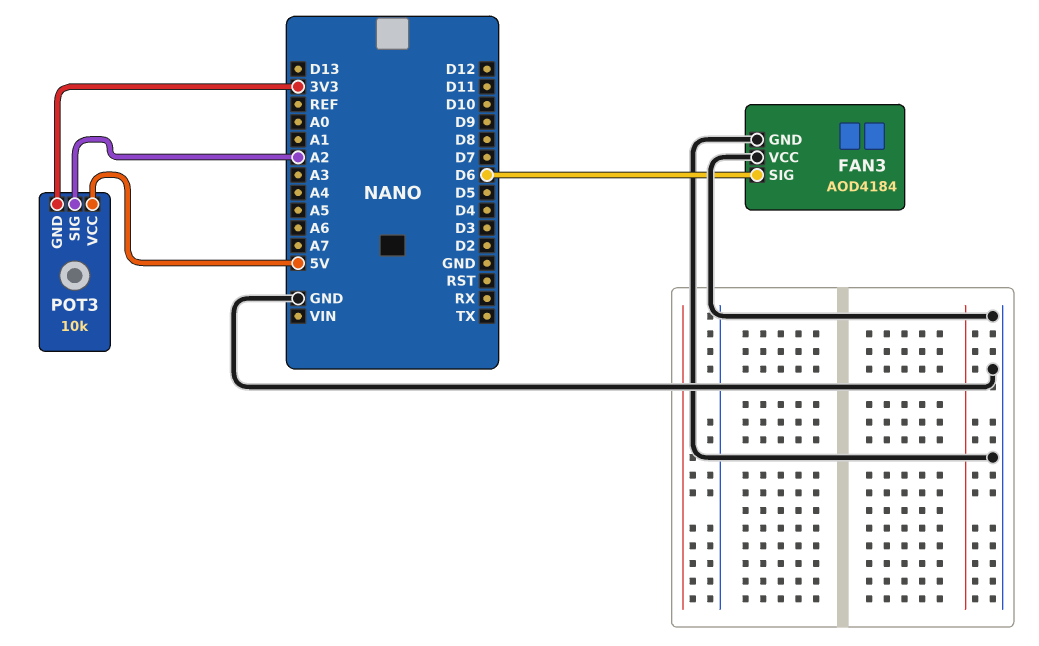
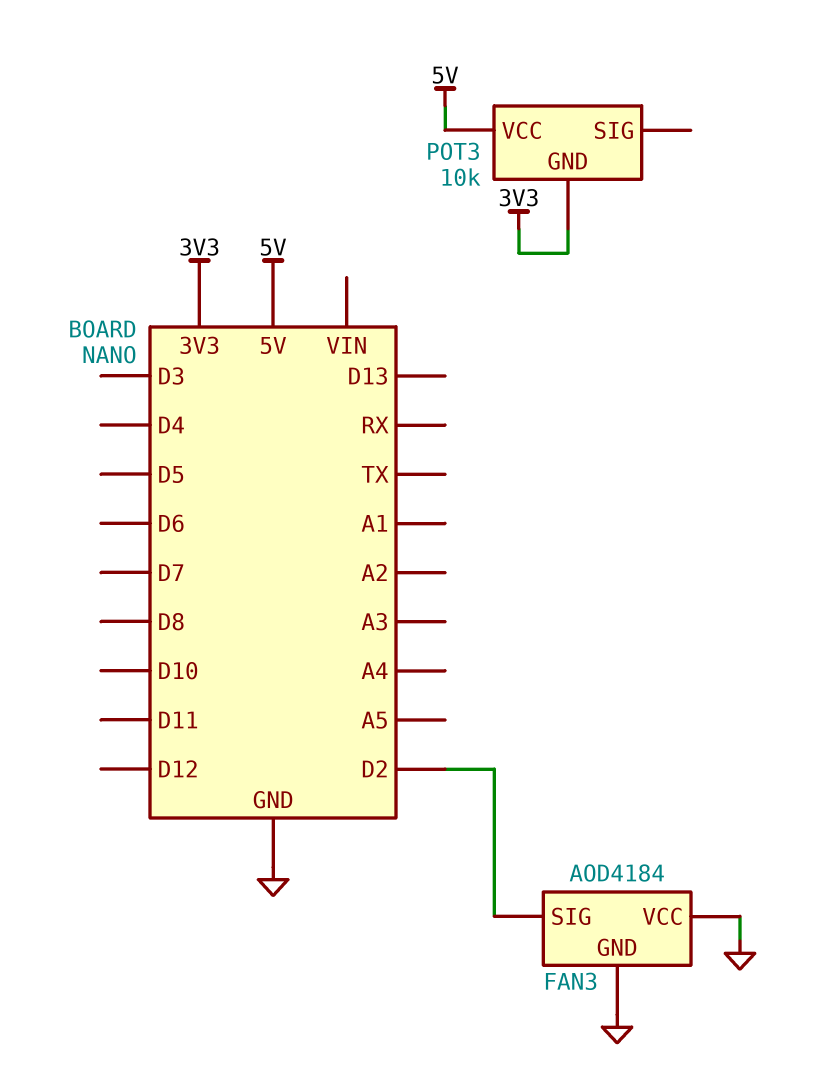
FAN3 pin SIG: D6 -> D2
POT3 pin SIG: A2 -> none

